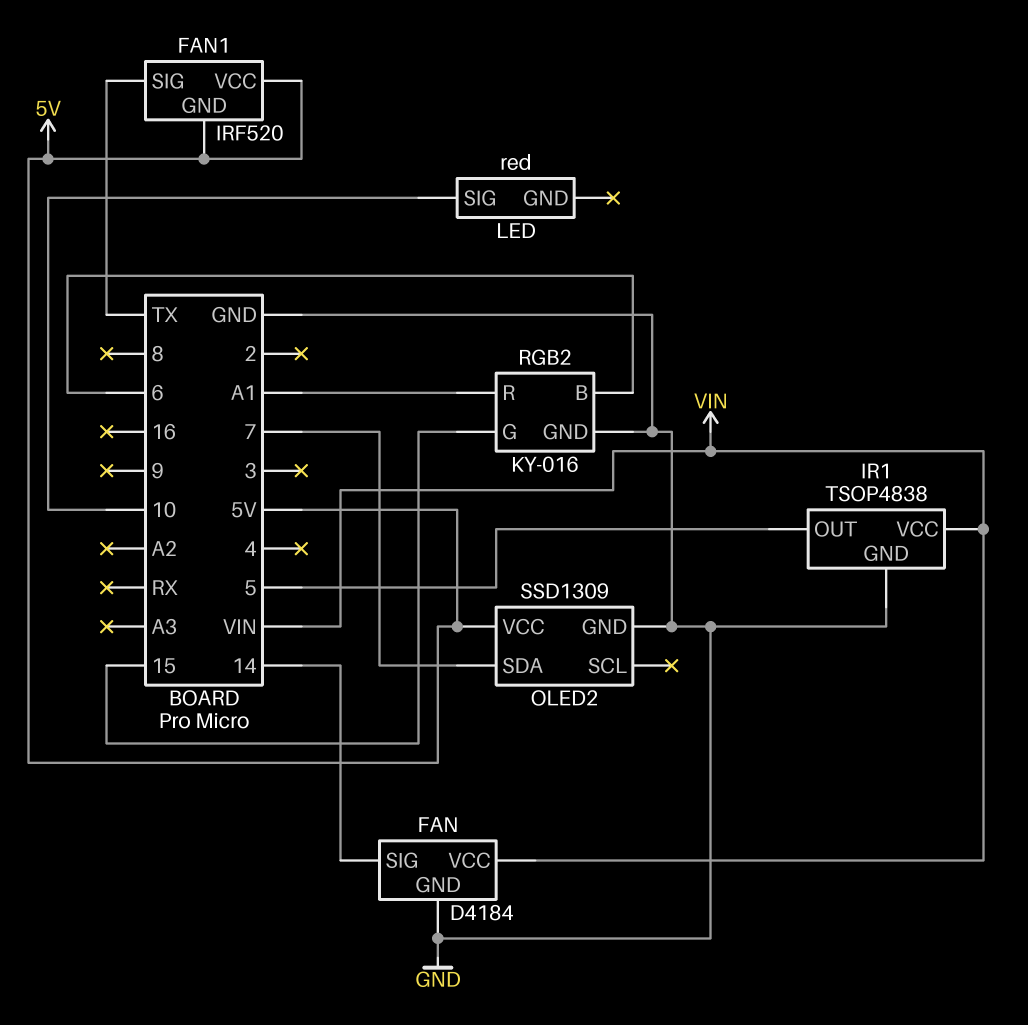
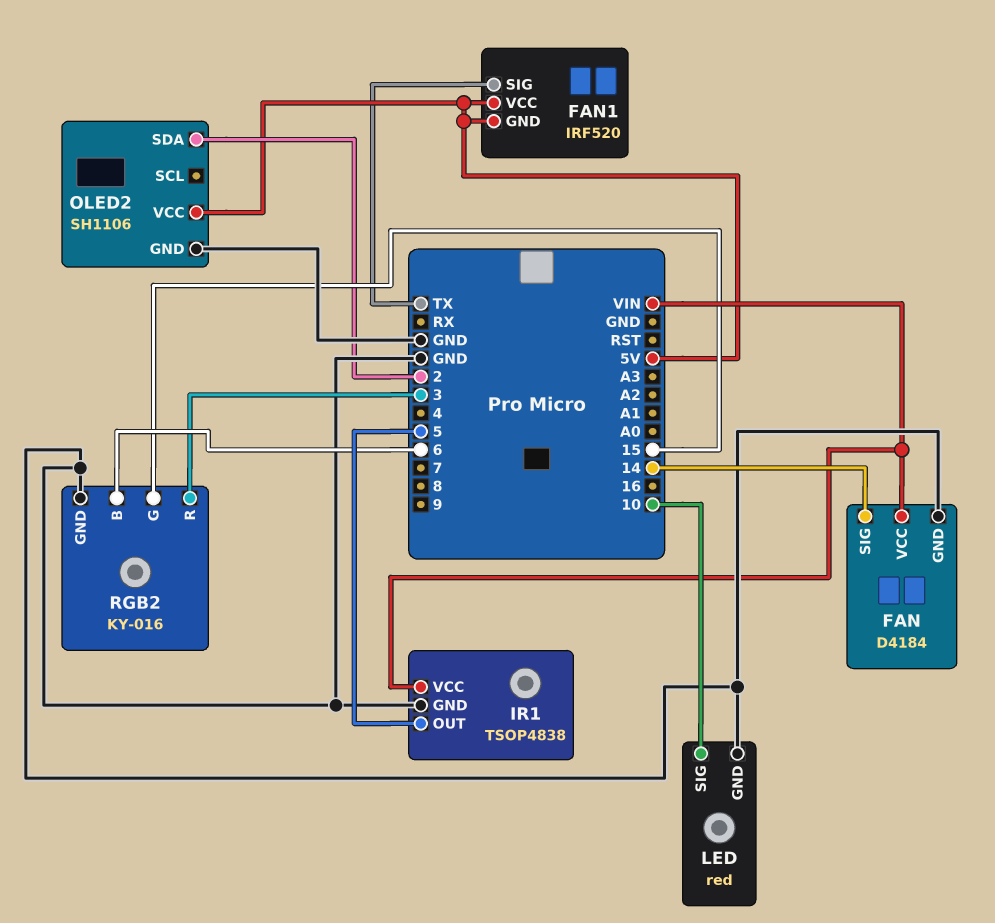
LED pin GND: none -> GND
OLED2: SSD1309 -> SH1106
OLED2 pin SDA: 7 -> 2
RGB2 pin R: A1 -> 3

